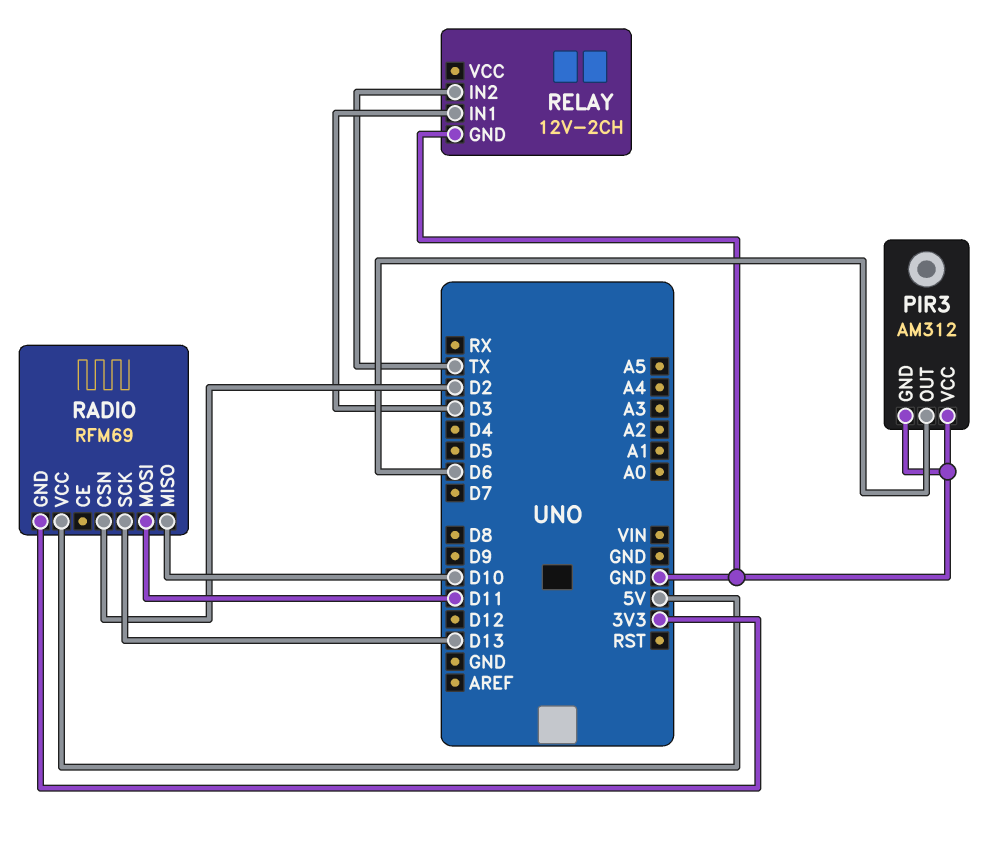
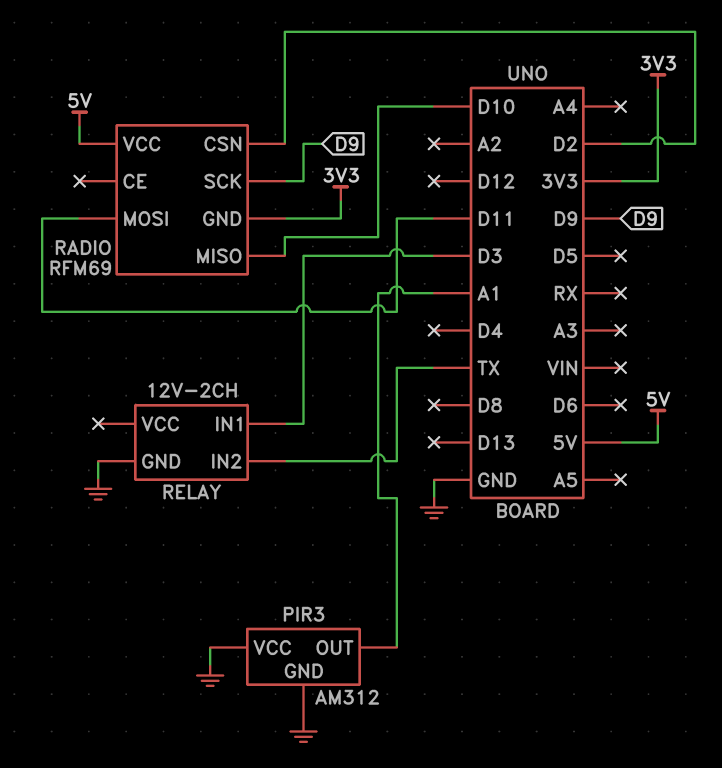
PIR3 pin OUT: D6 -> A1
RADIO pin SCK: D13 -> D9

